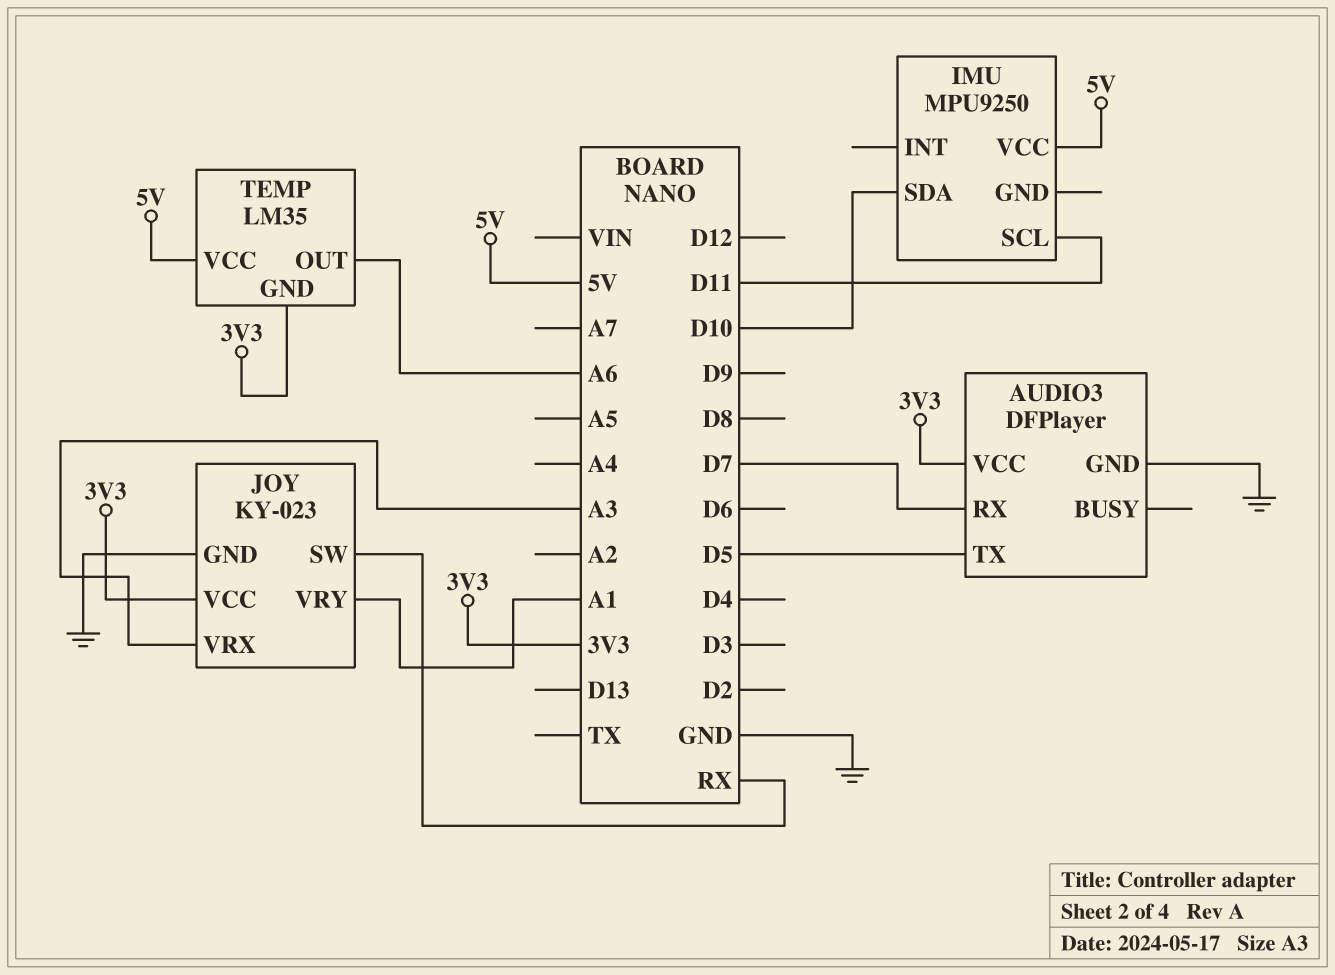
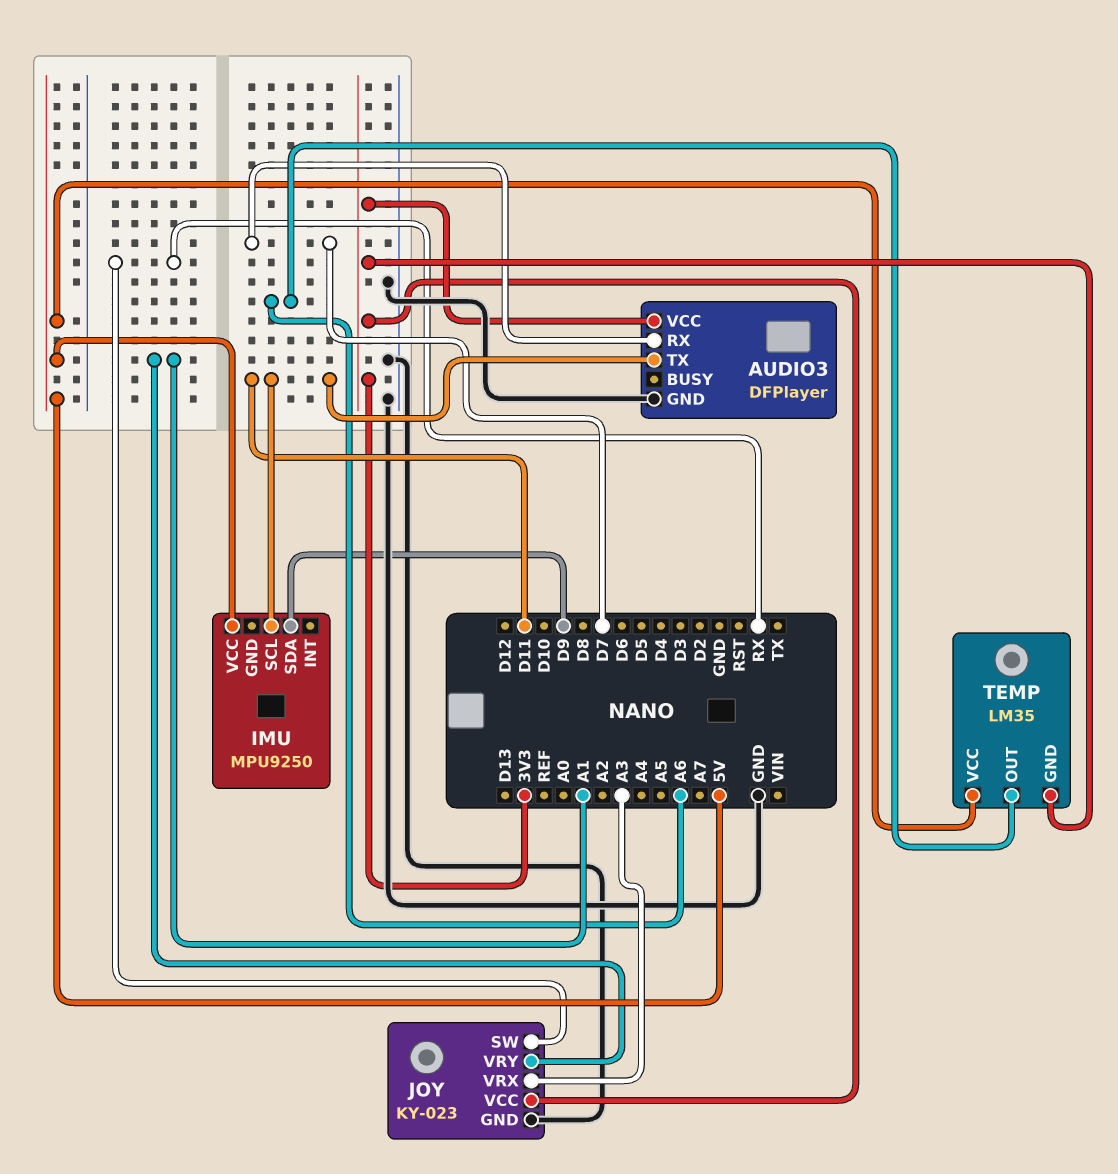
AUDIO3 pin TX: D5 -> D11
IMU pin SDA: D10 -> D9

